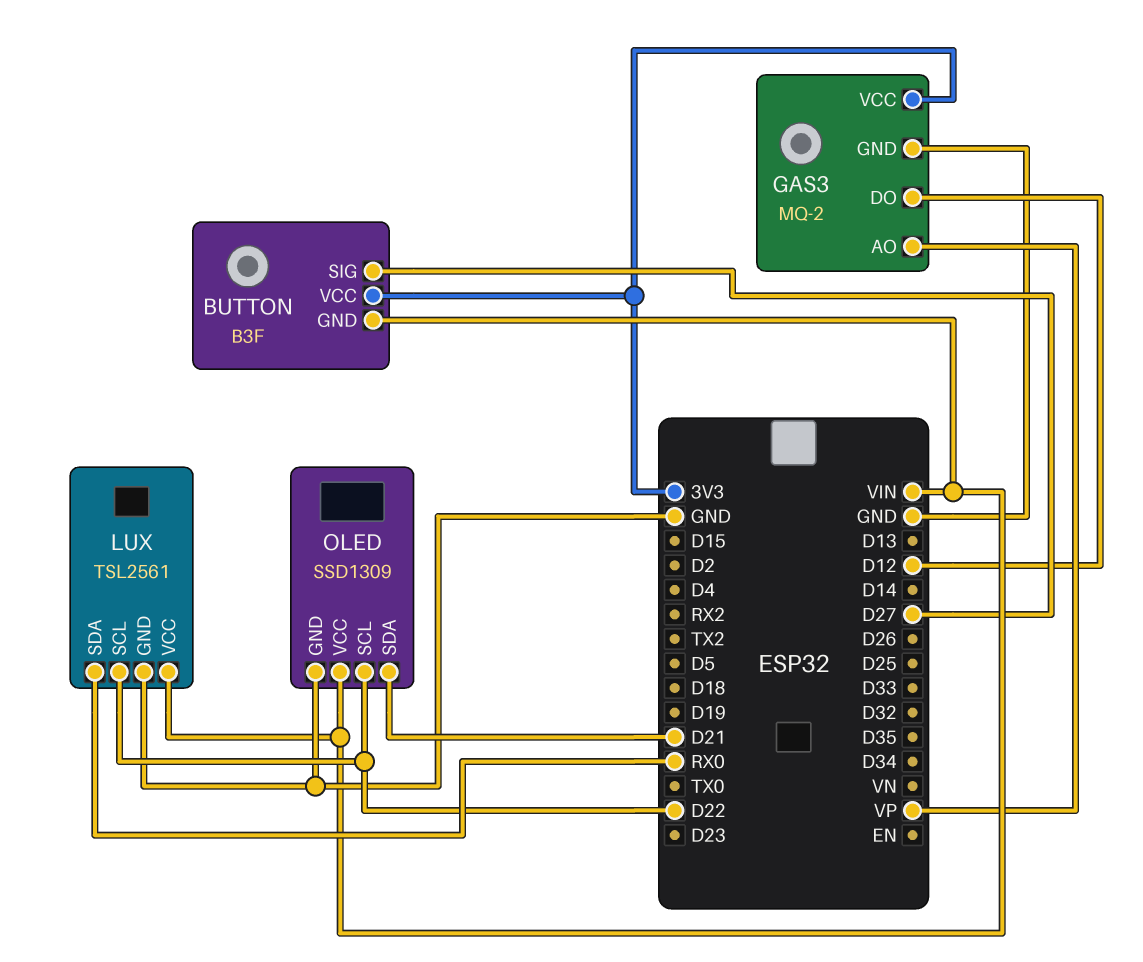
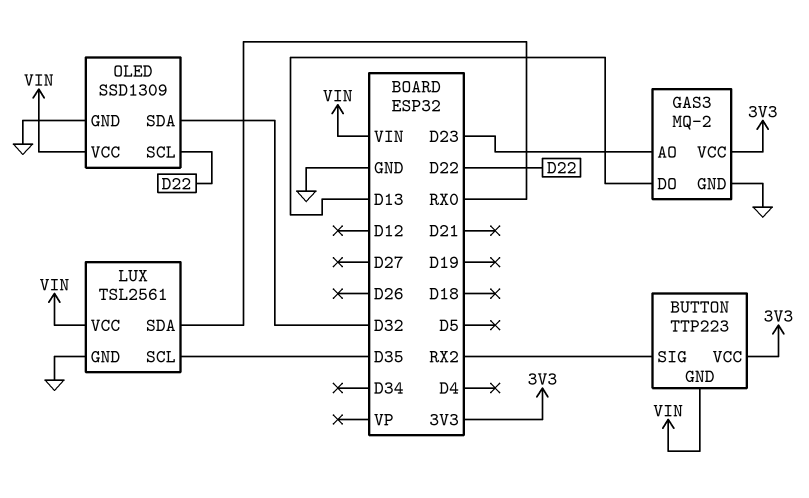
BUTTON: B3F -> TTP223
BUTTON pin SIG: D27 -> RX2
GAS3 pin AO: VP -> D23
GAS3 pin DO: D12 -> D13
LUX pin SCL: D22 -> D35
OLED pin SDA: D21 -> D32

